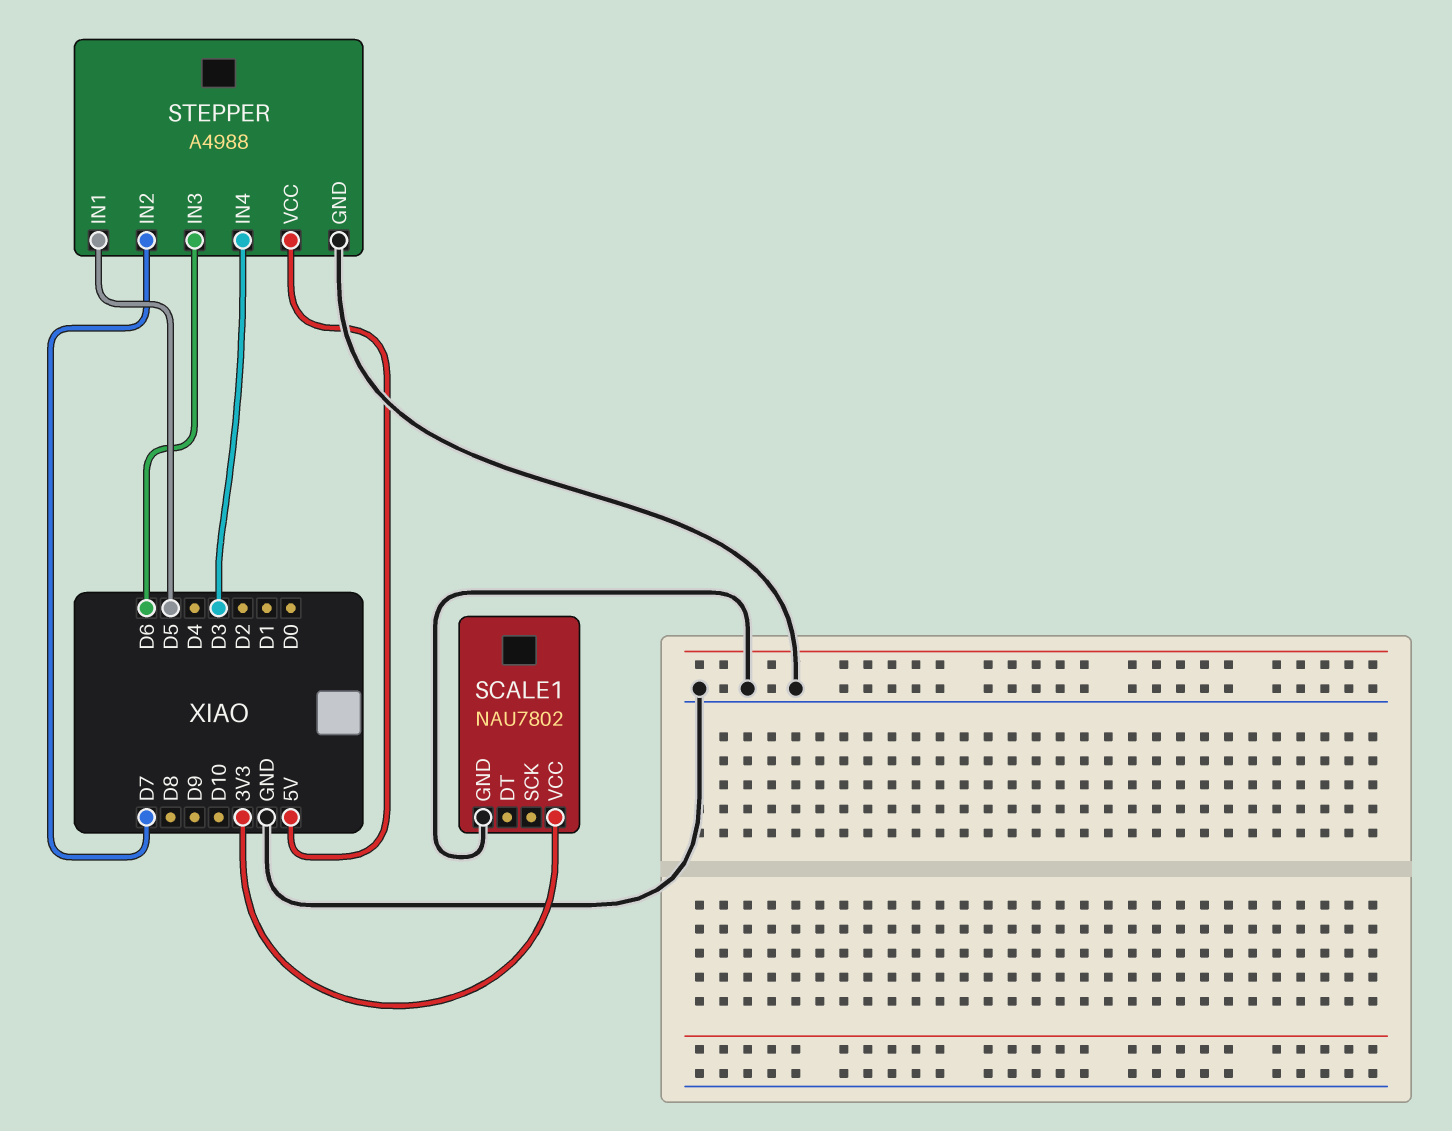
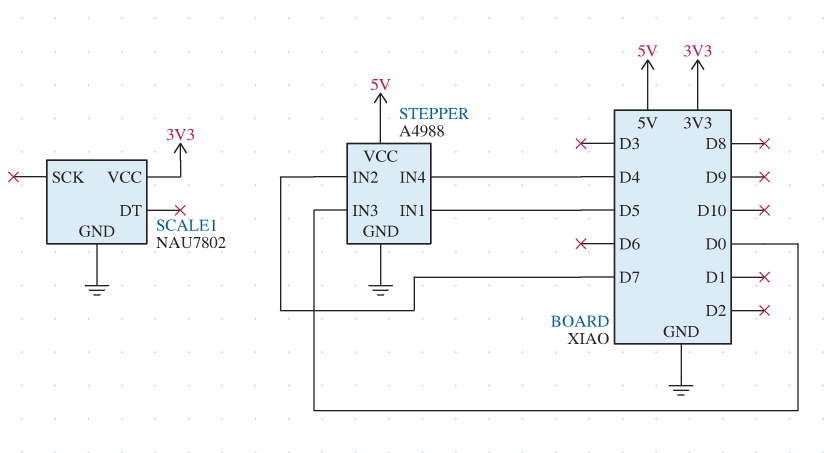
STEPPER pin IN3: D6 -> D0
STEPPER pin IN4: D3 -> D4

